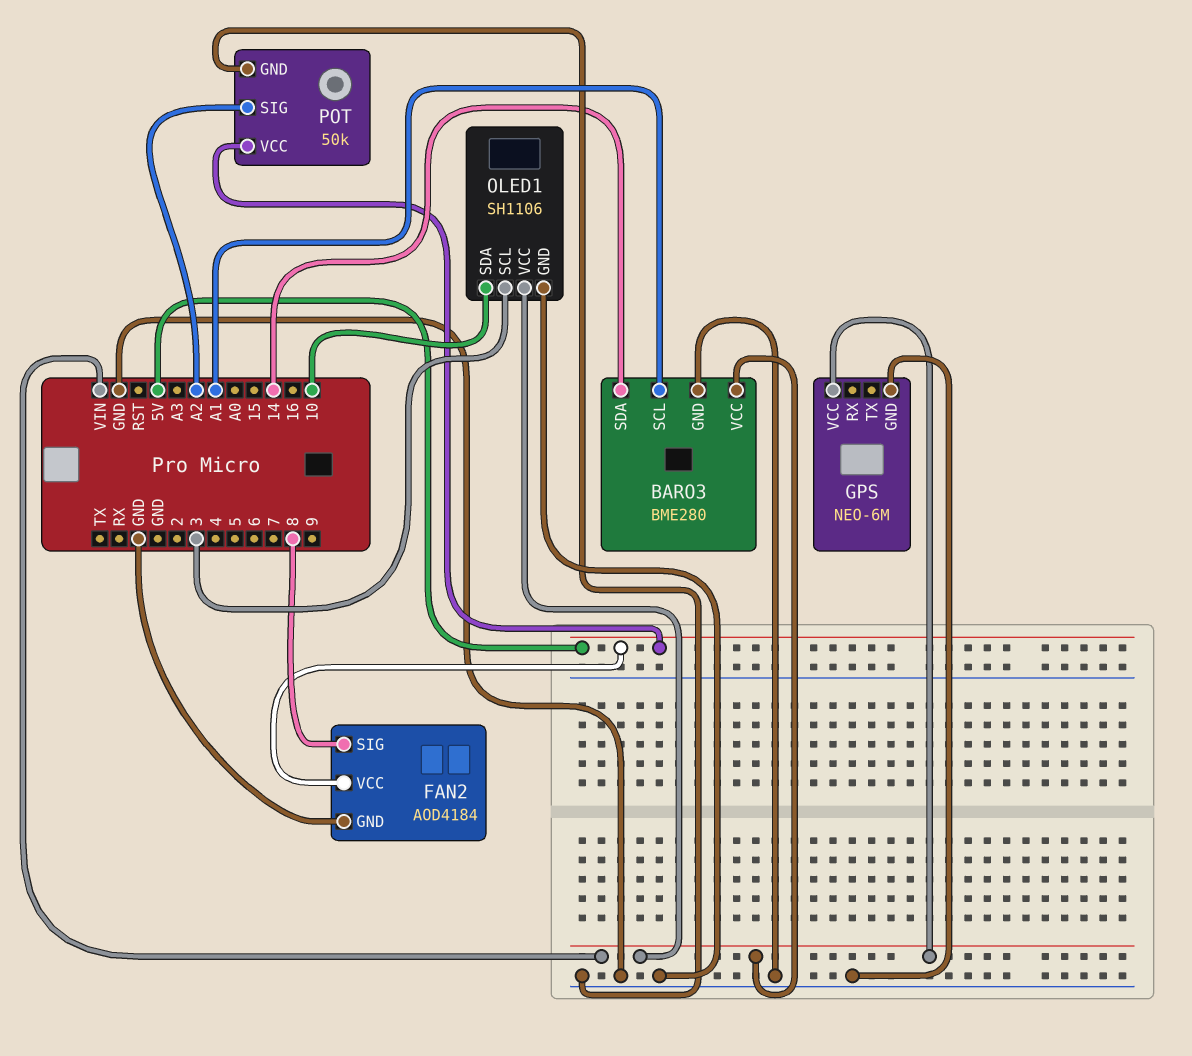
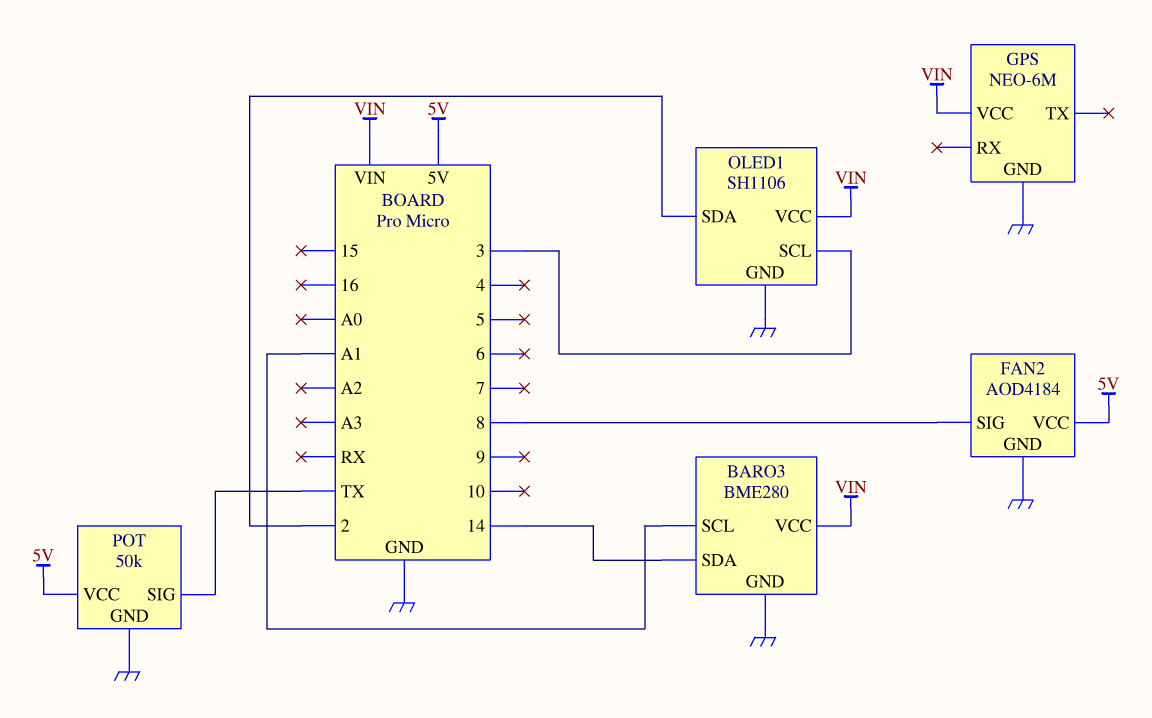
OLED1 pin SDA: 10 -> 2
POT pin SIG: A2 -> TX

